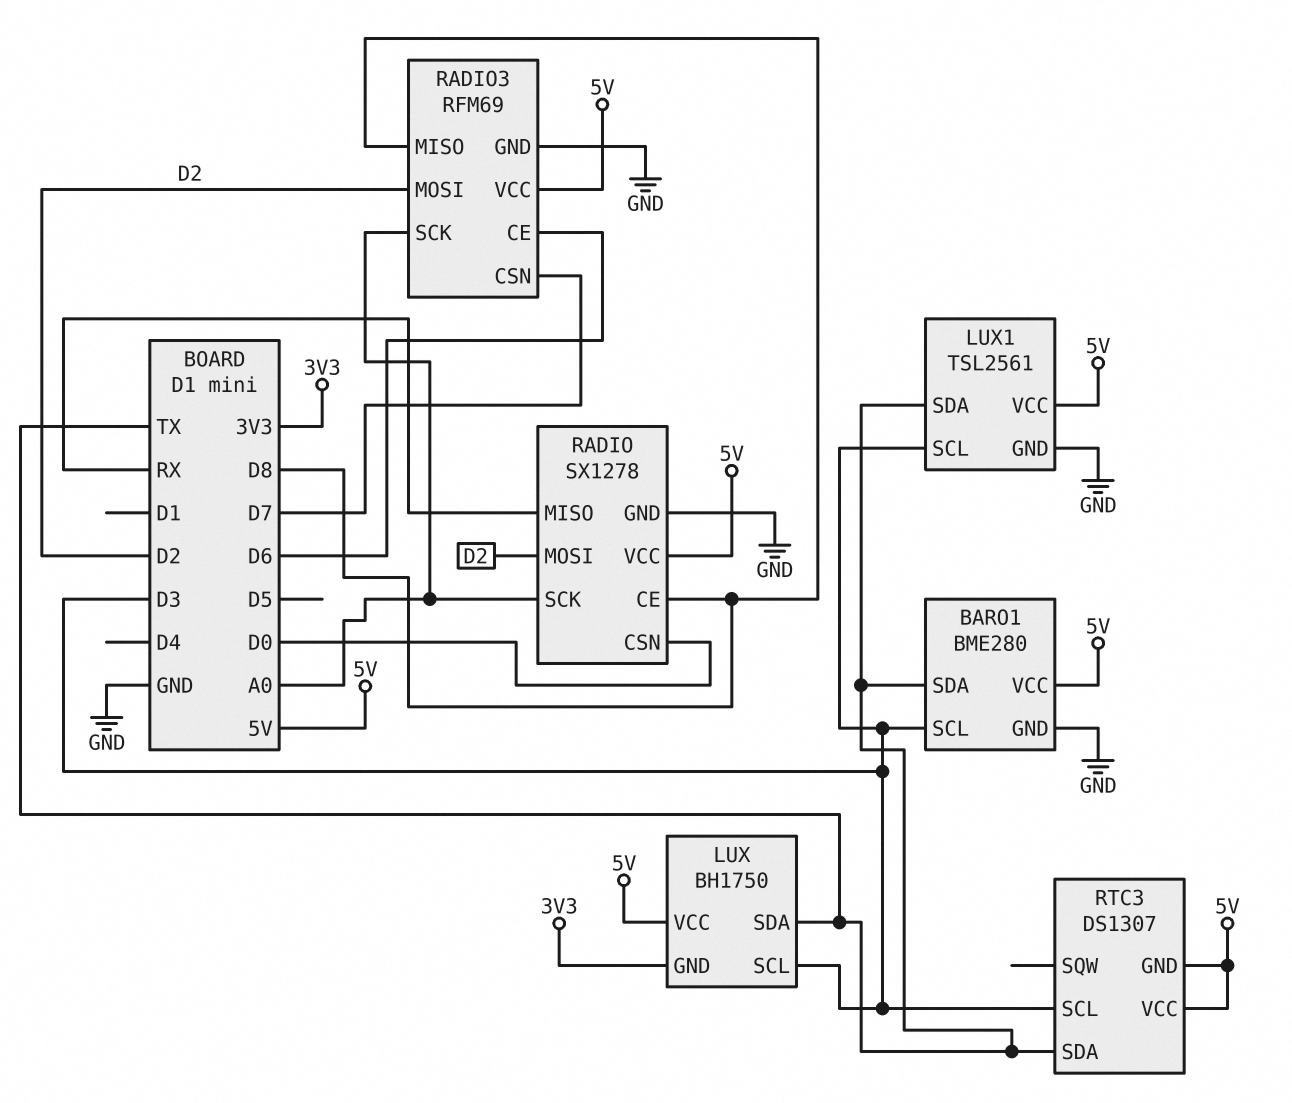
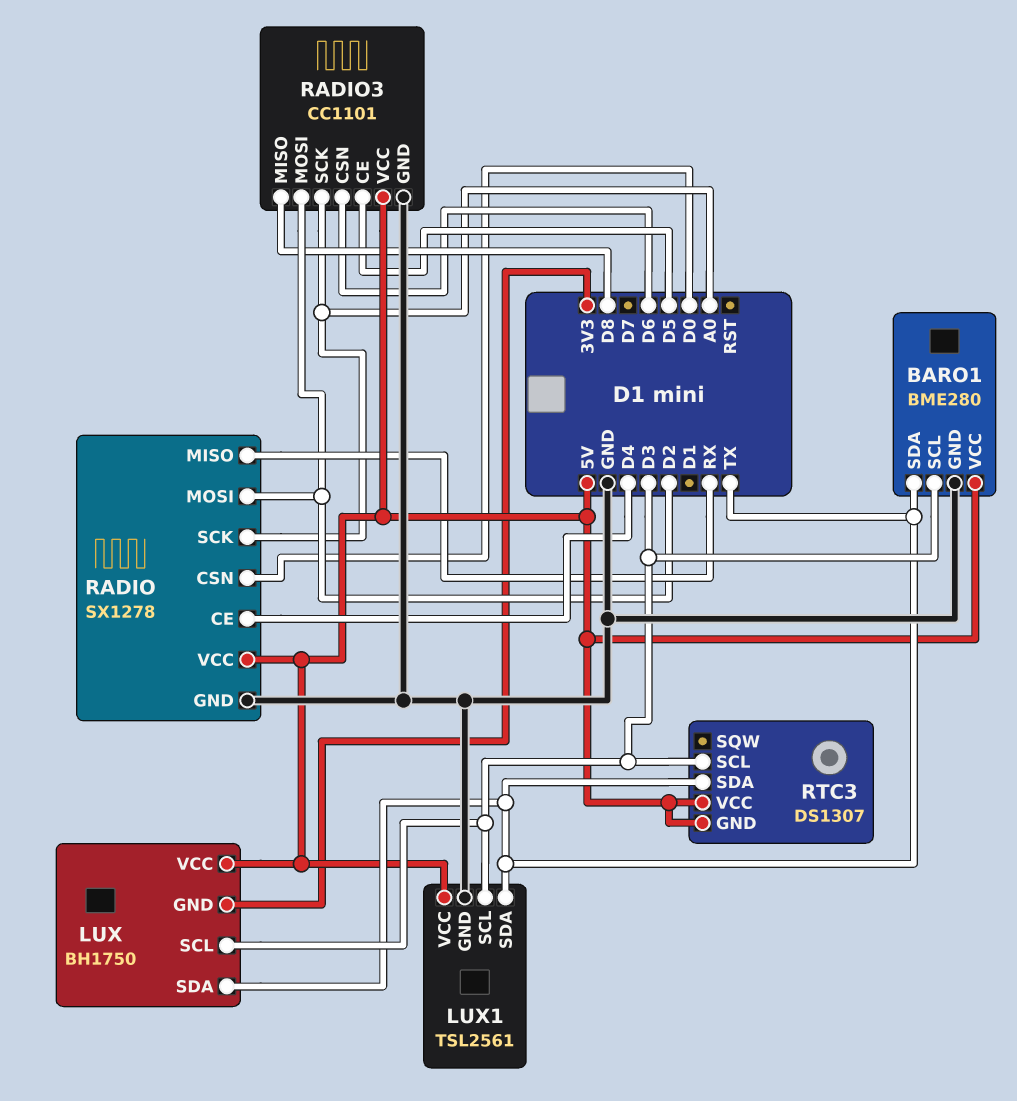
RADIO pin CE: D8 -> D4
RADIO3: RFM69 -> CC1101
RADIO3 pin CE: D6 -> D5
RADIO3 pin CSN: D7 -> D6

